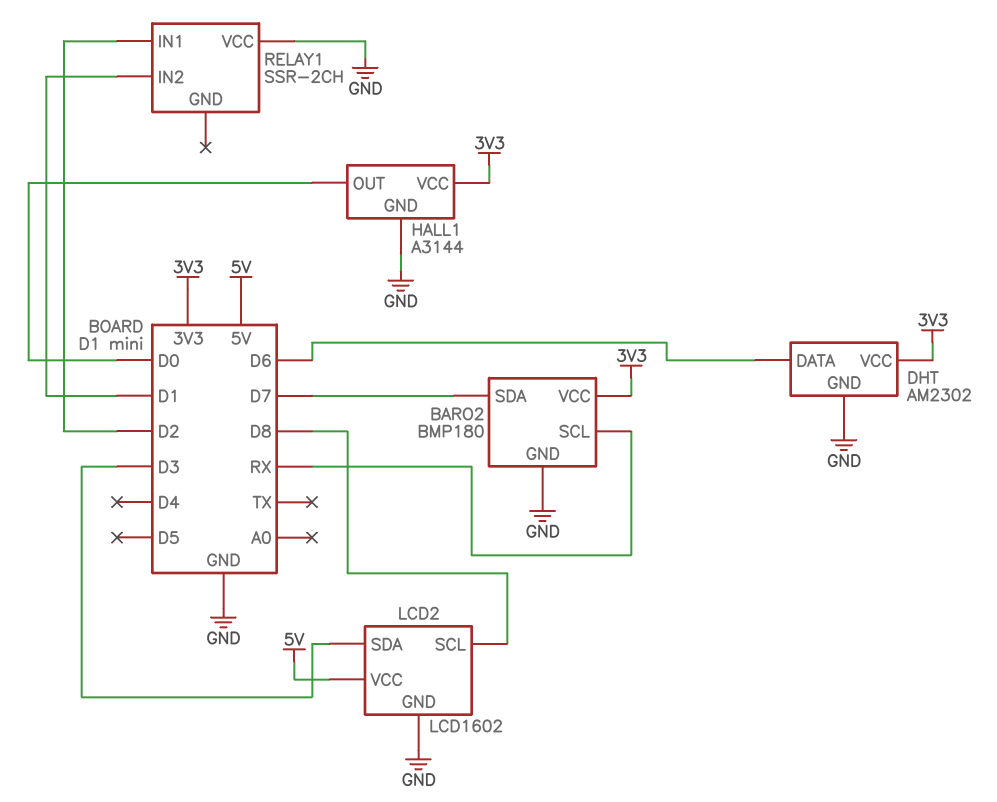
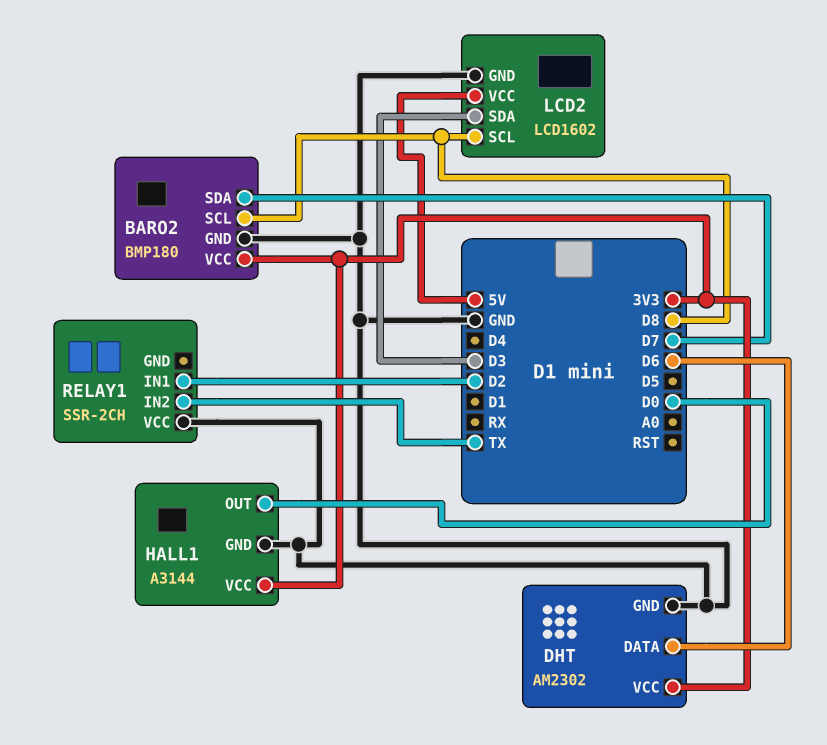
BARO2 pin SCL: RX -> D8
RELAY1 pin IN2: D1 -> TX

